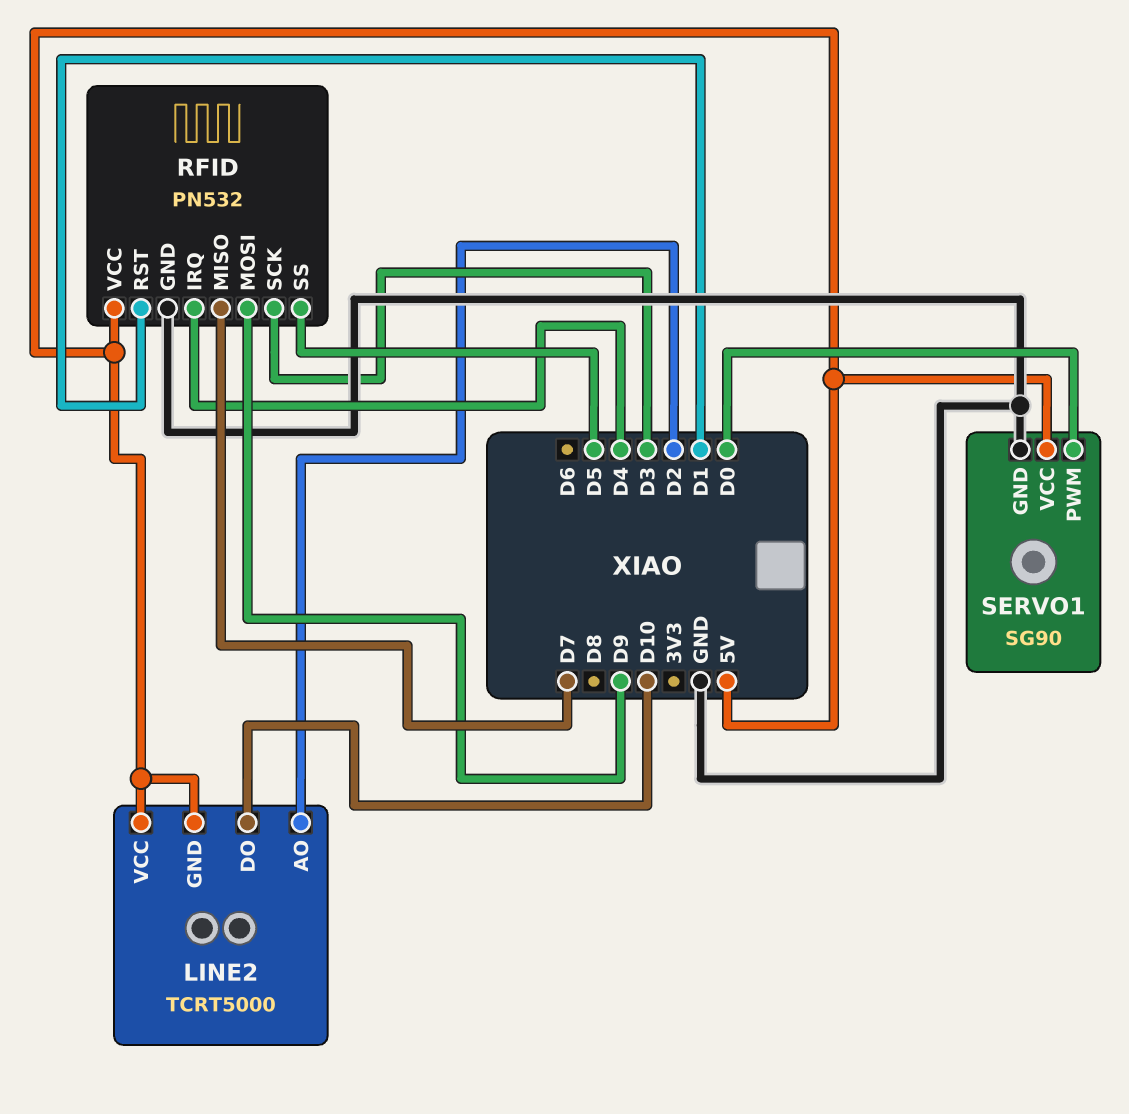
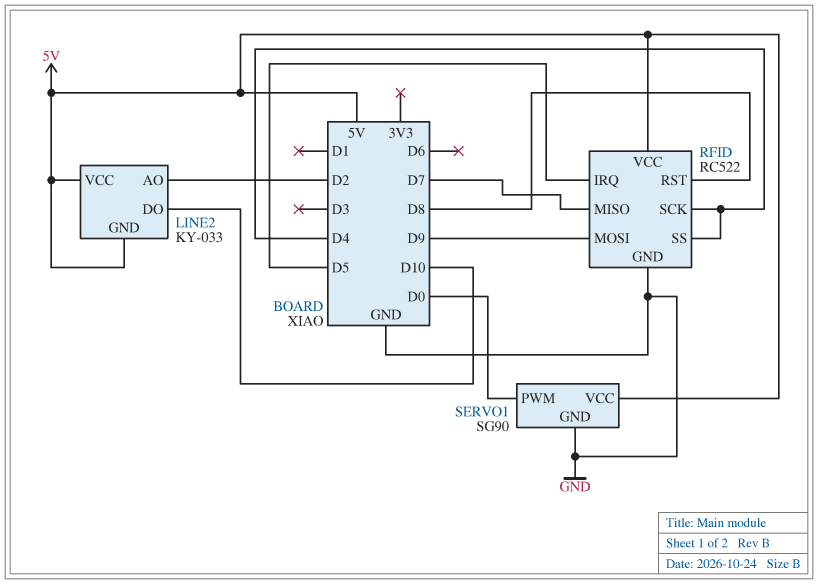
LINE2: TCRT5000 -> KY-033
RFID: PN532 -> RC522
RFID pin IRQ: D4 -> D5
RFID pin RST: D1 -> D8
RFID pin SCK: D3 -> D4
RFID pin SS: D5 -> D4

